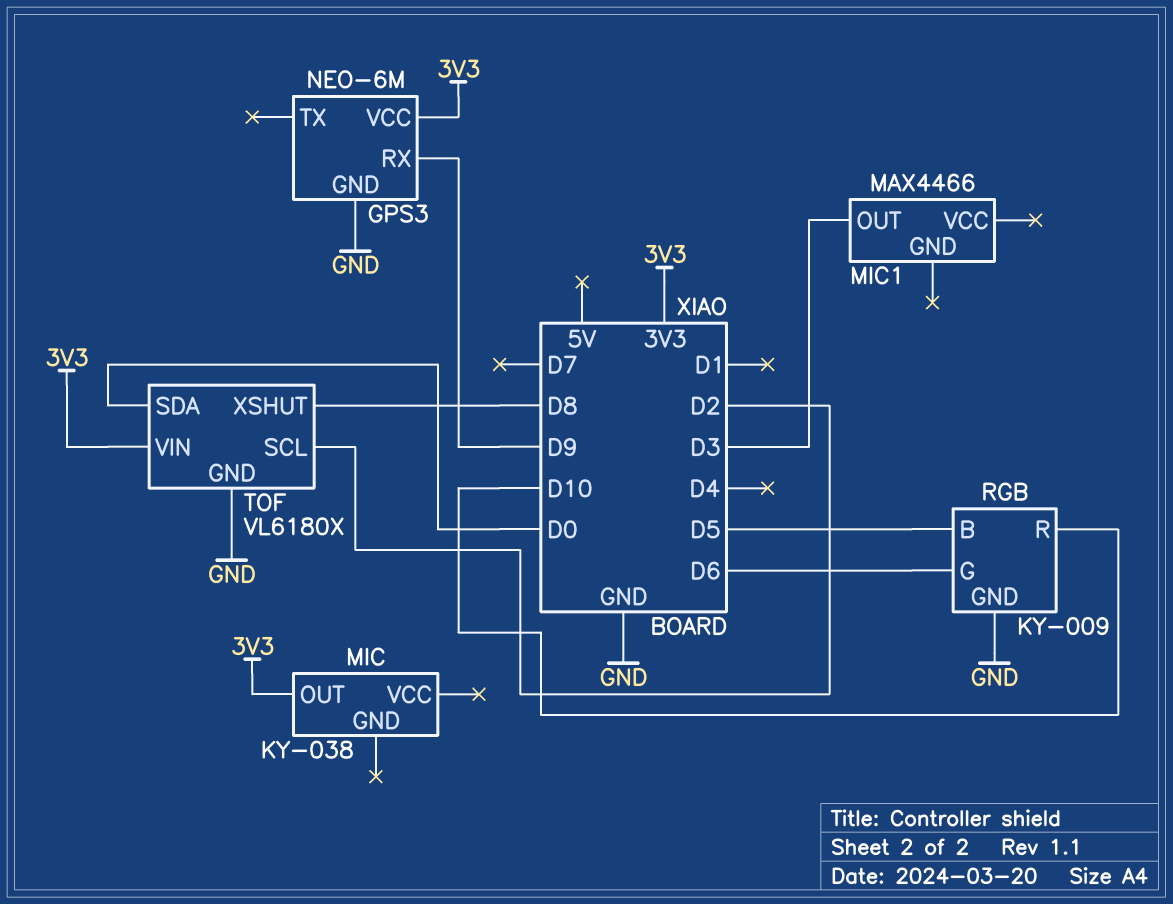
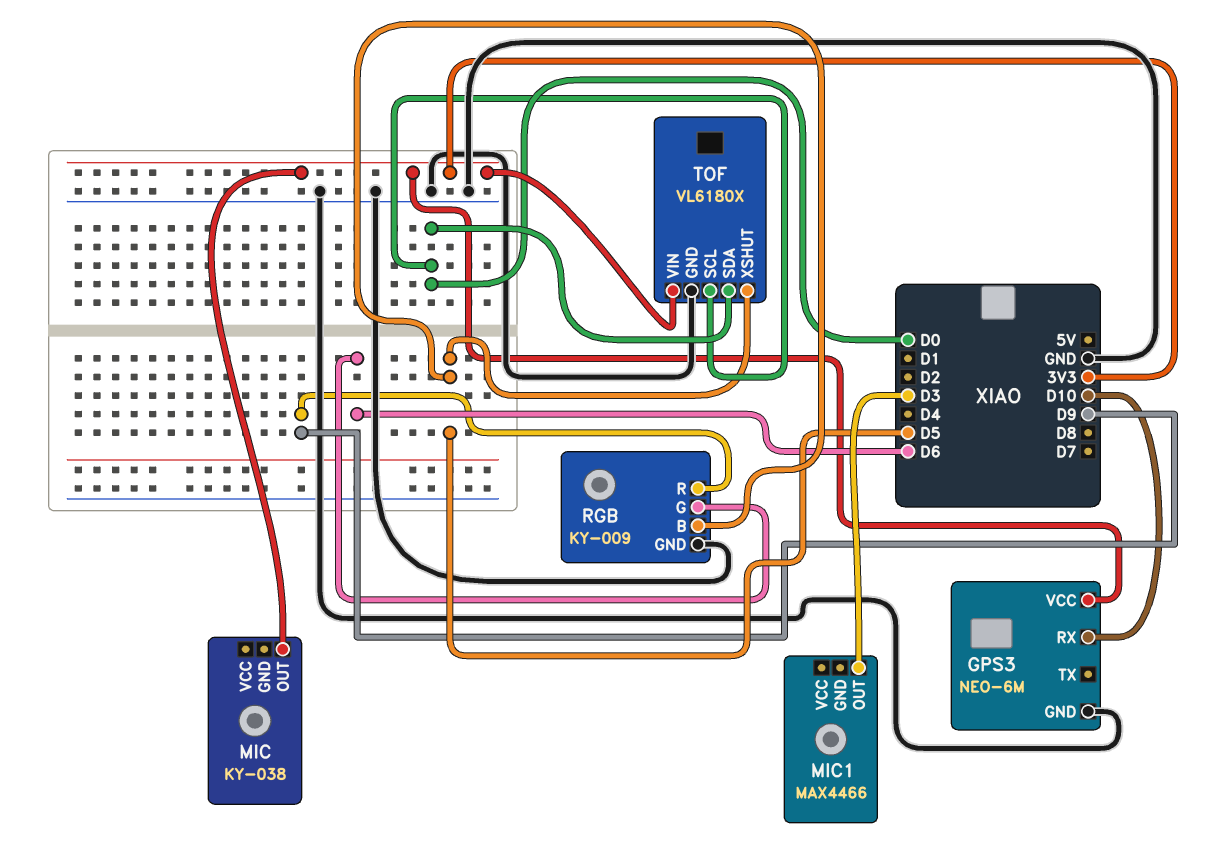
GPS3 pin RX: D9 -> D10
RGB pin R: D10 -> D9
TOF pin SCL: D2 -> D0
TOF pin XSHUT: D8 -> D5

